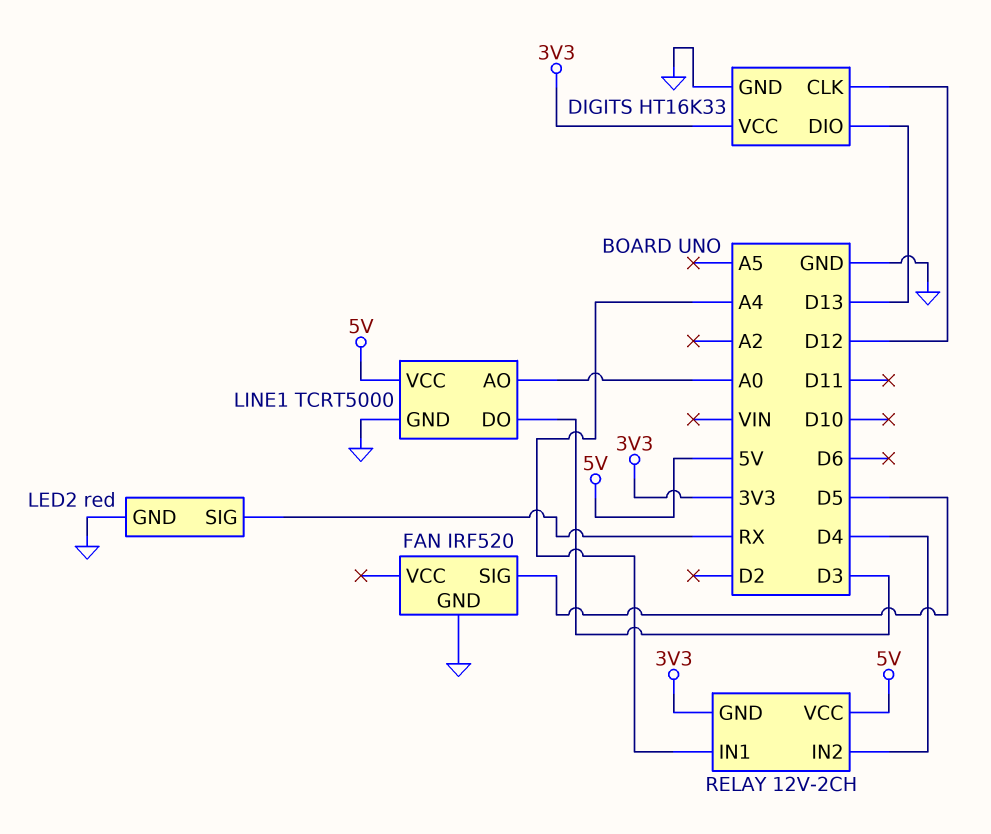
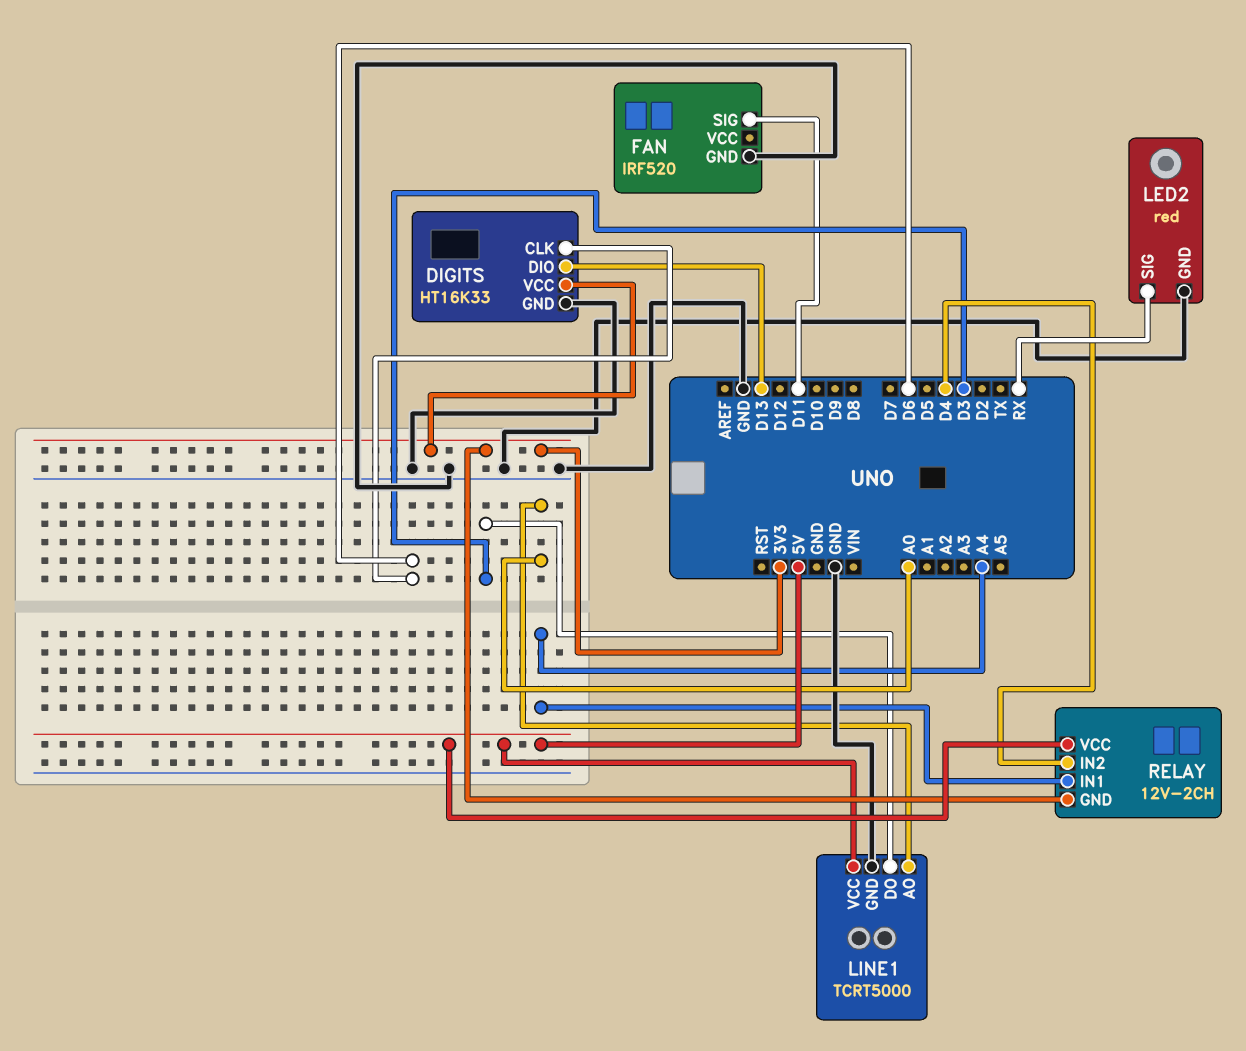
DIGITS pin CLK: D12 -> D6
FAN pin SIG: D5 -> D11

